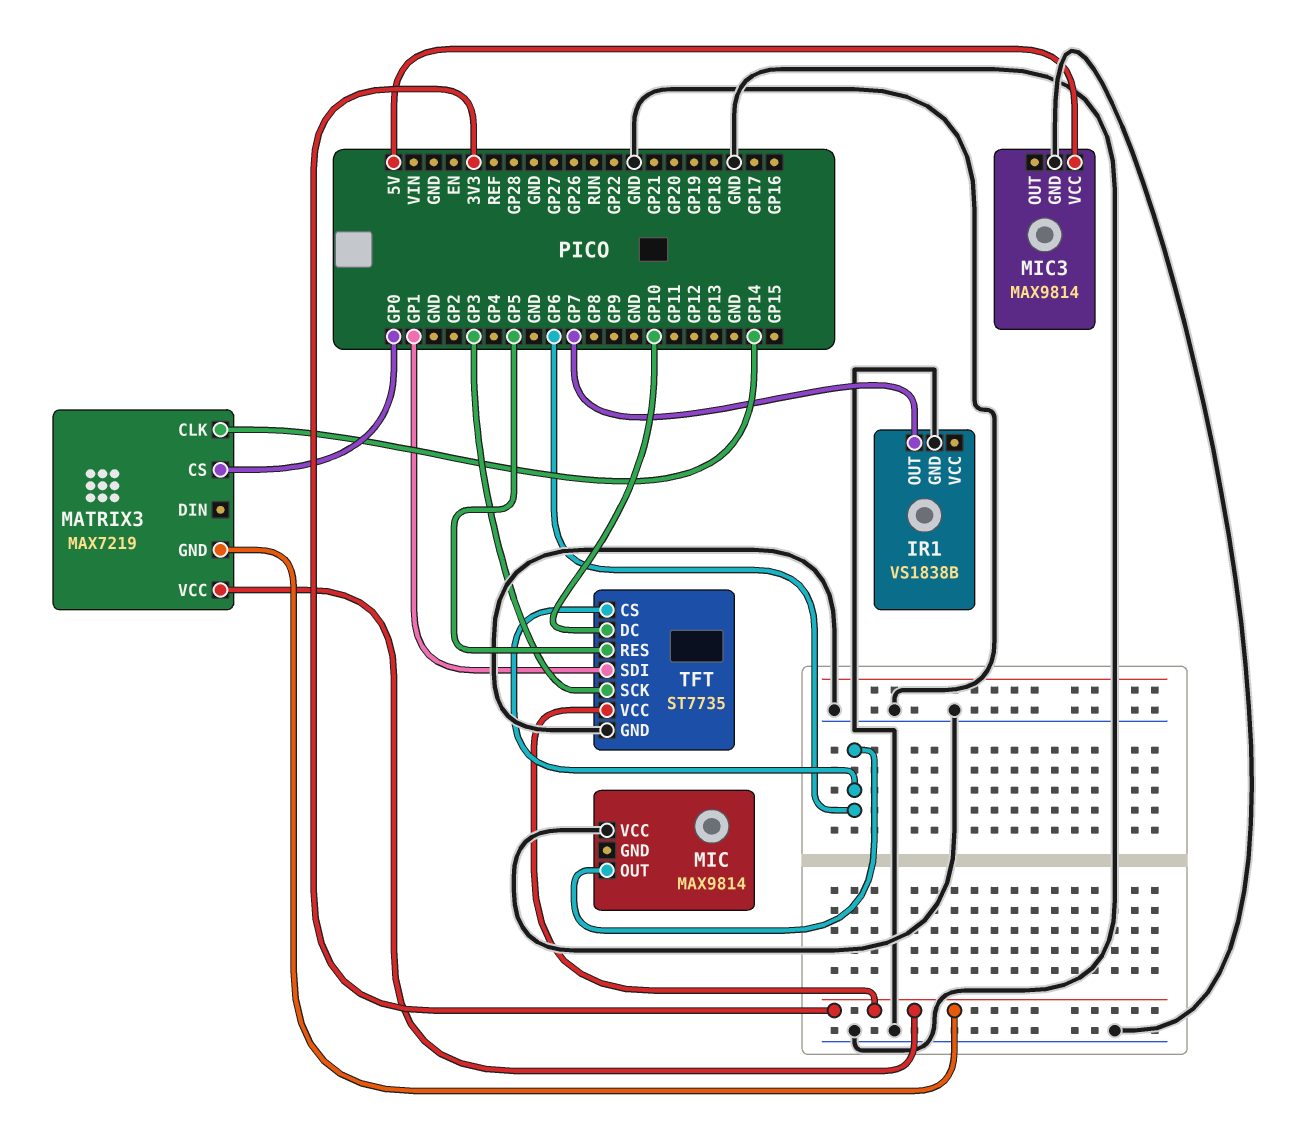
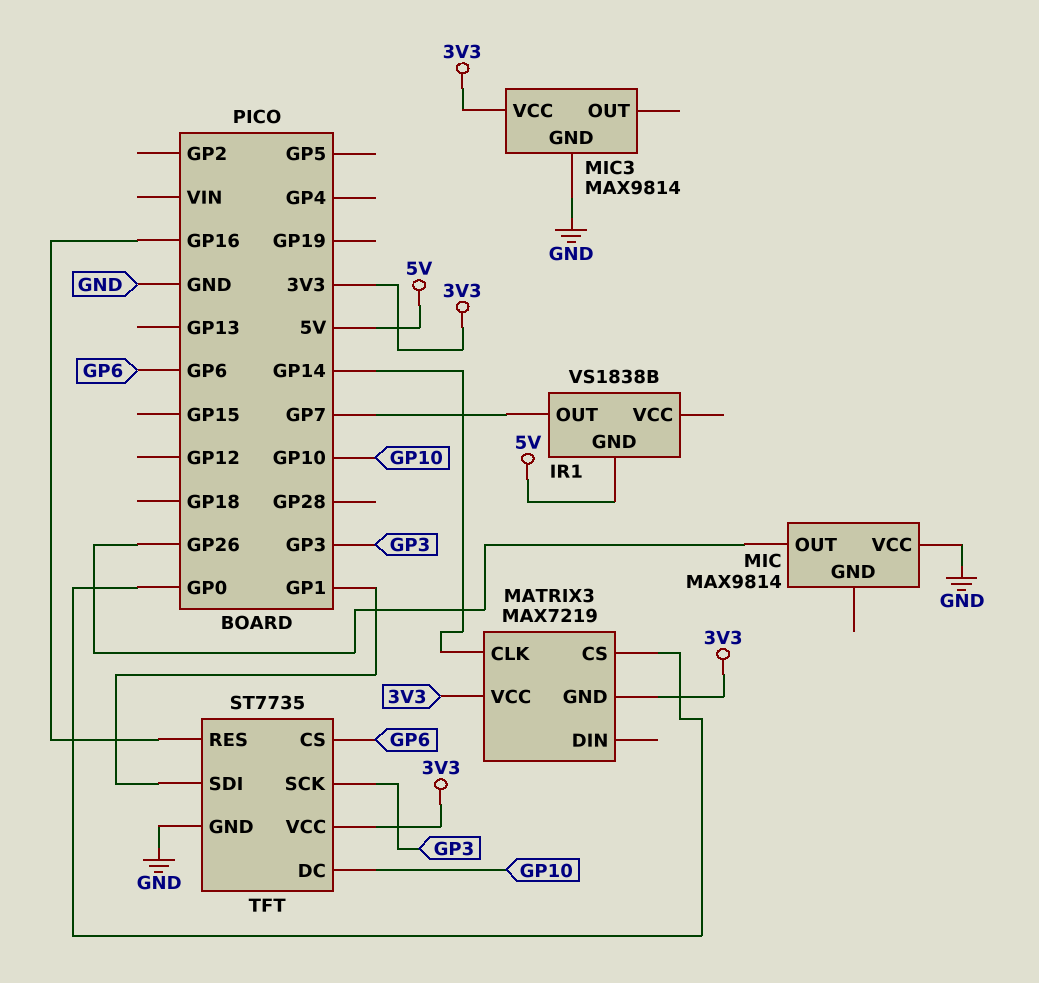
IR1 pin GND: GND -> 5V
MIC pin OUT: GP6 -> GP26
MIC3 pin VCC: 5V -> 3V3
TFT pin RES: GP5 -> GP16

